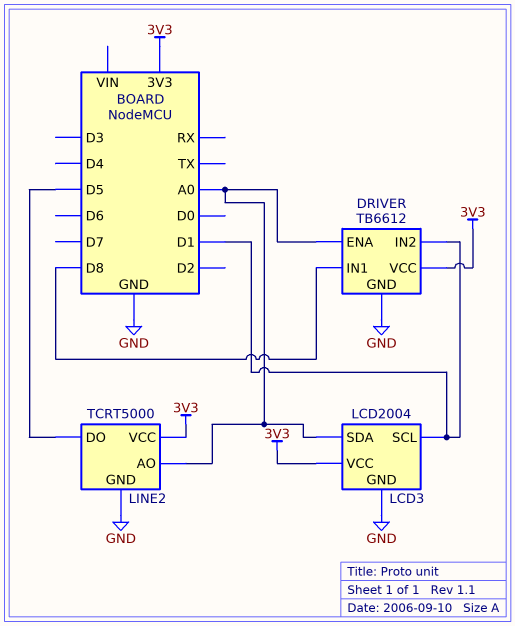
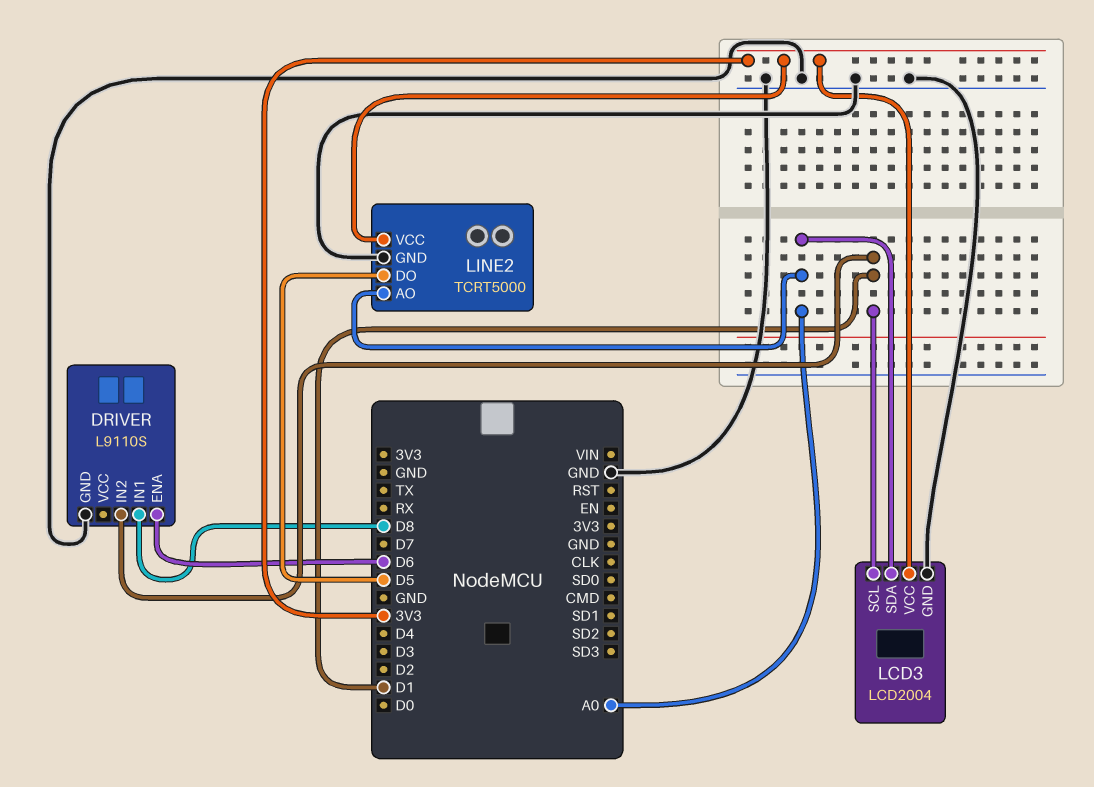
DRIVER: TB6612 -> L9110S
DRIVER pin ENA: A0 -> D6
DRIVER pin VCC: 3V3 -> none

